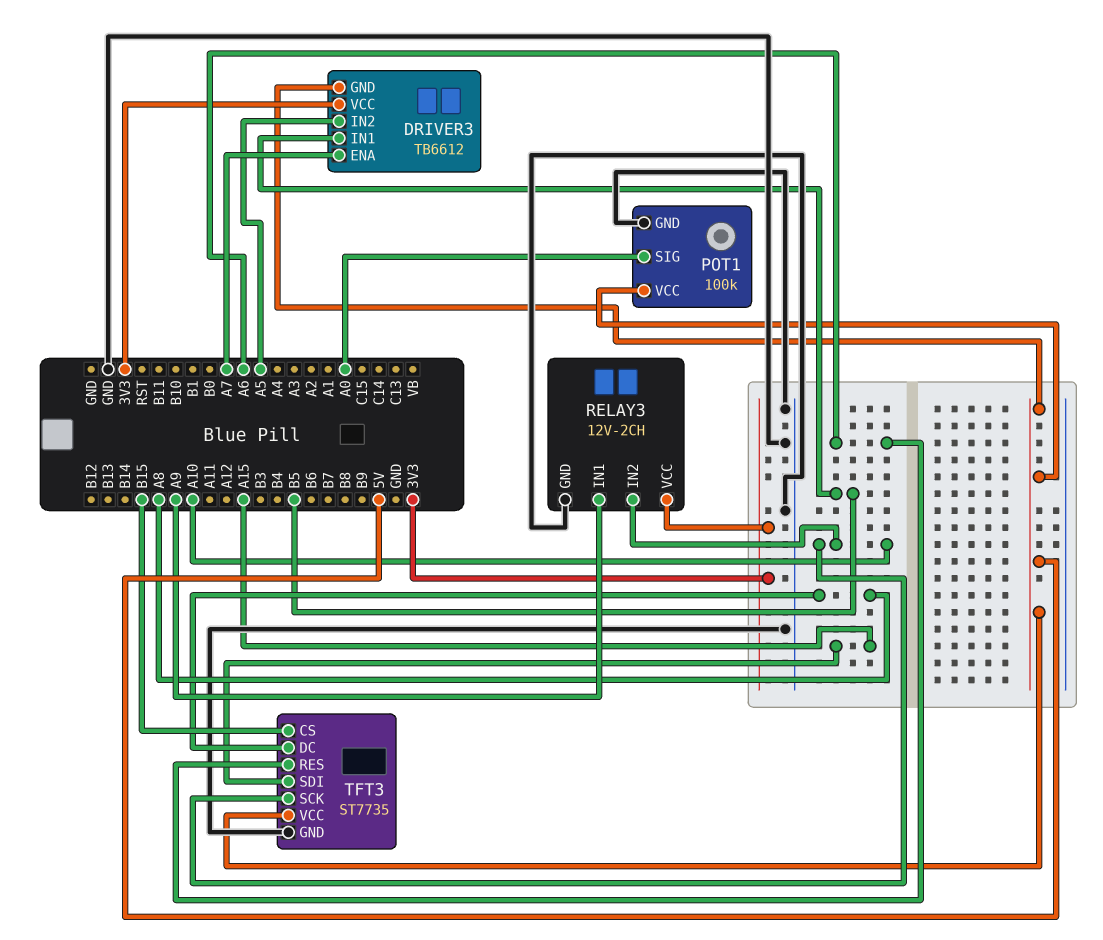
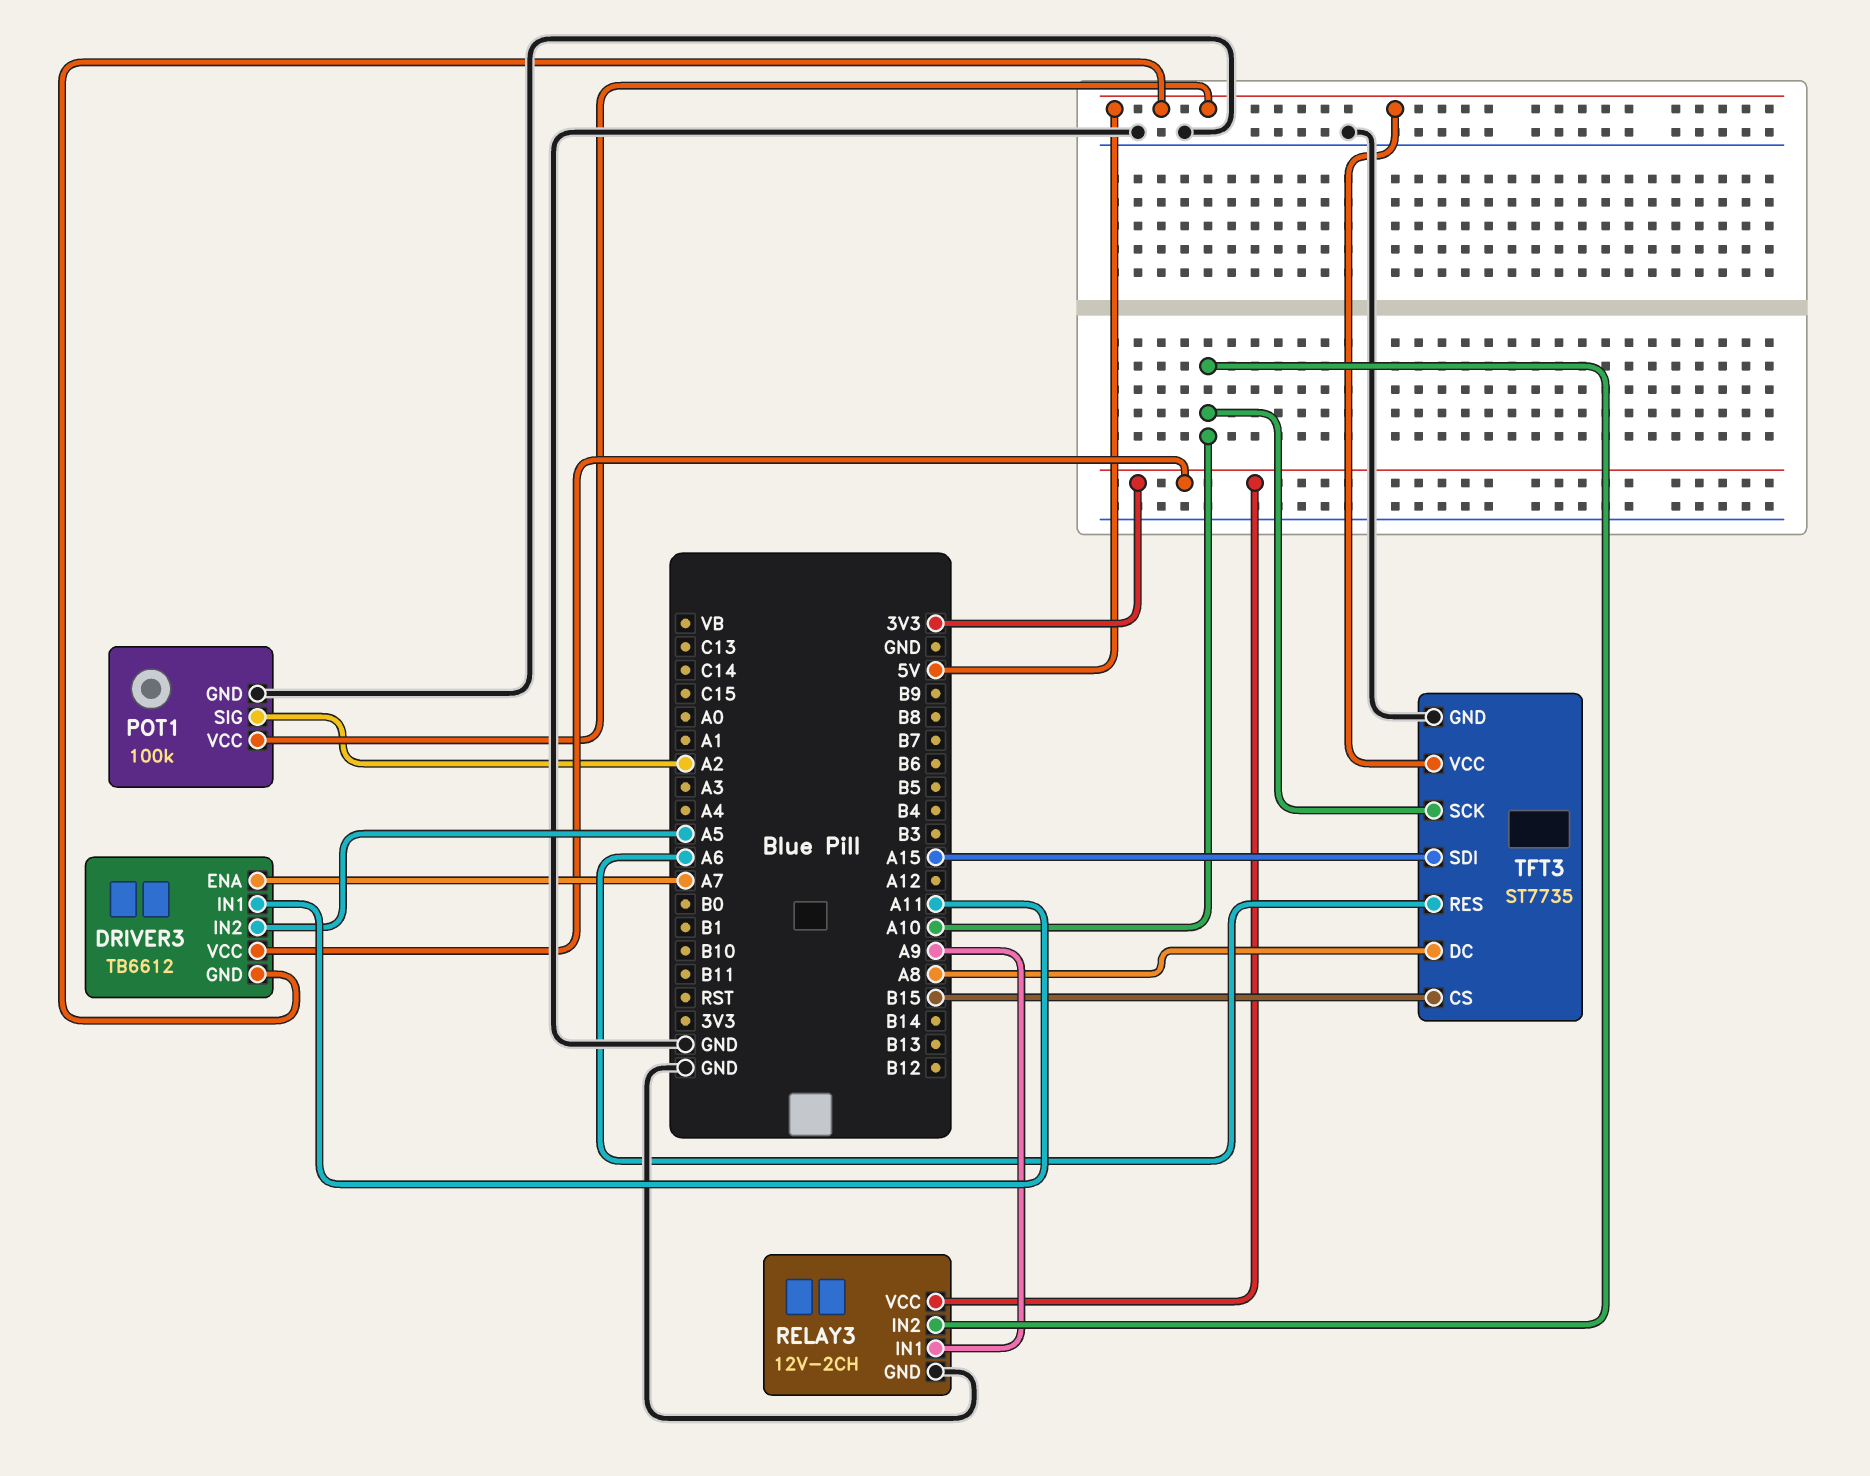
DRIVER3 pin IN1: B5 -> A11
POT1 pin SIG: A0 -> A2

